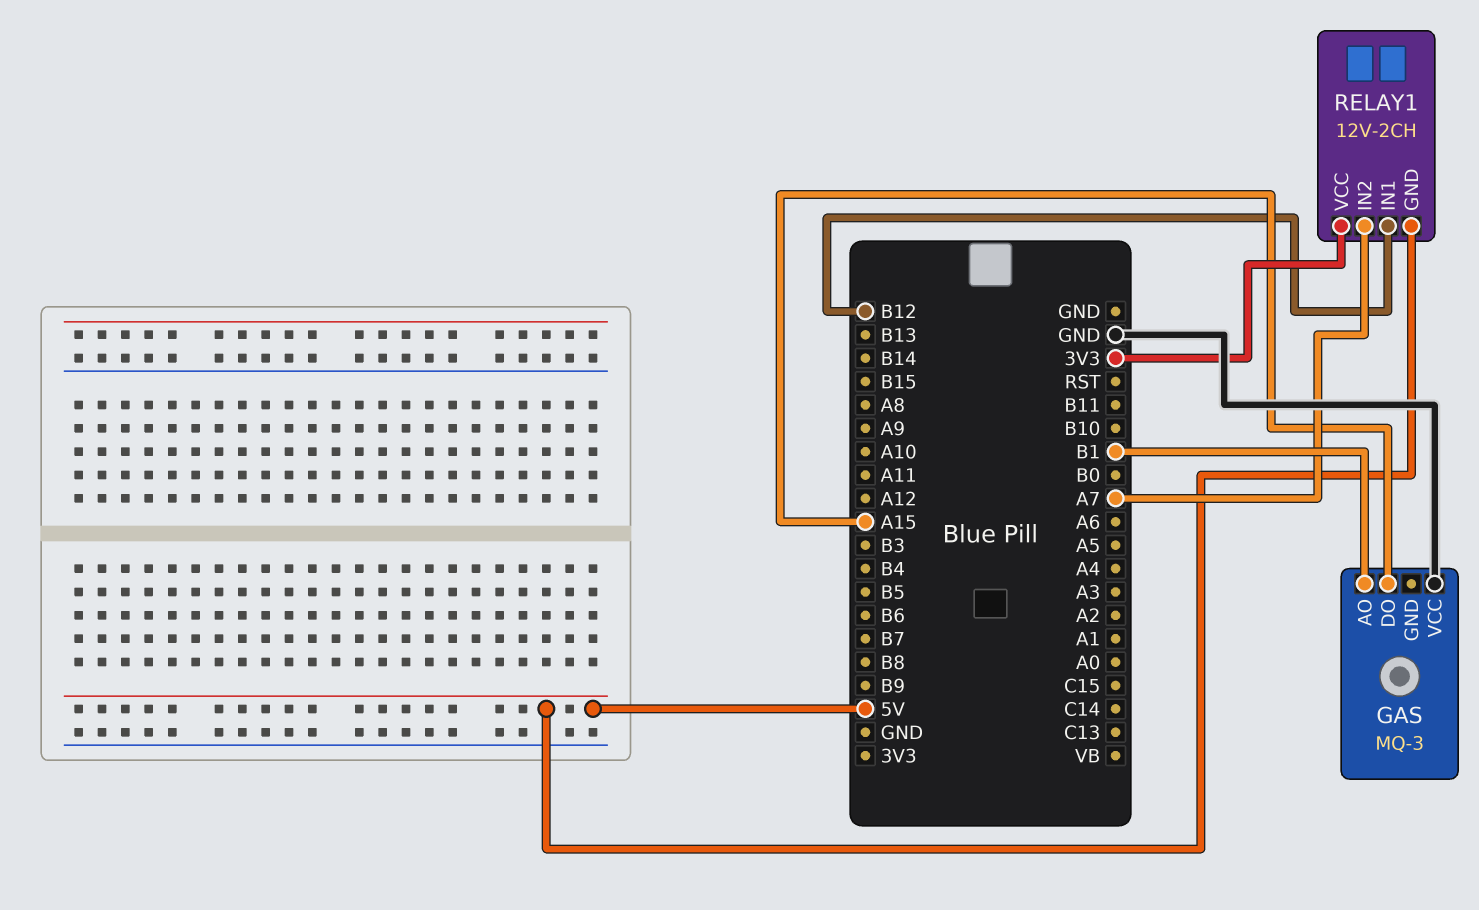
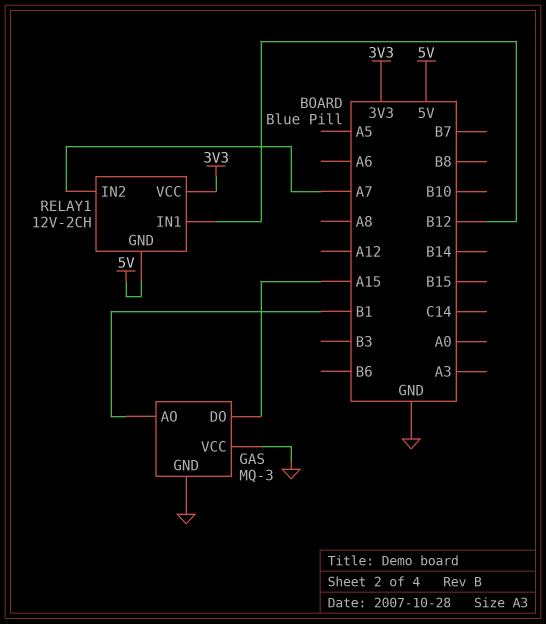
GAS pin GND: none -> GND

